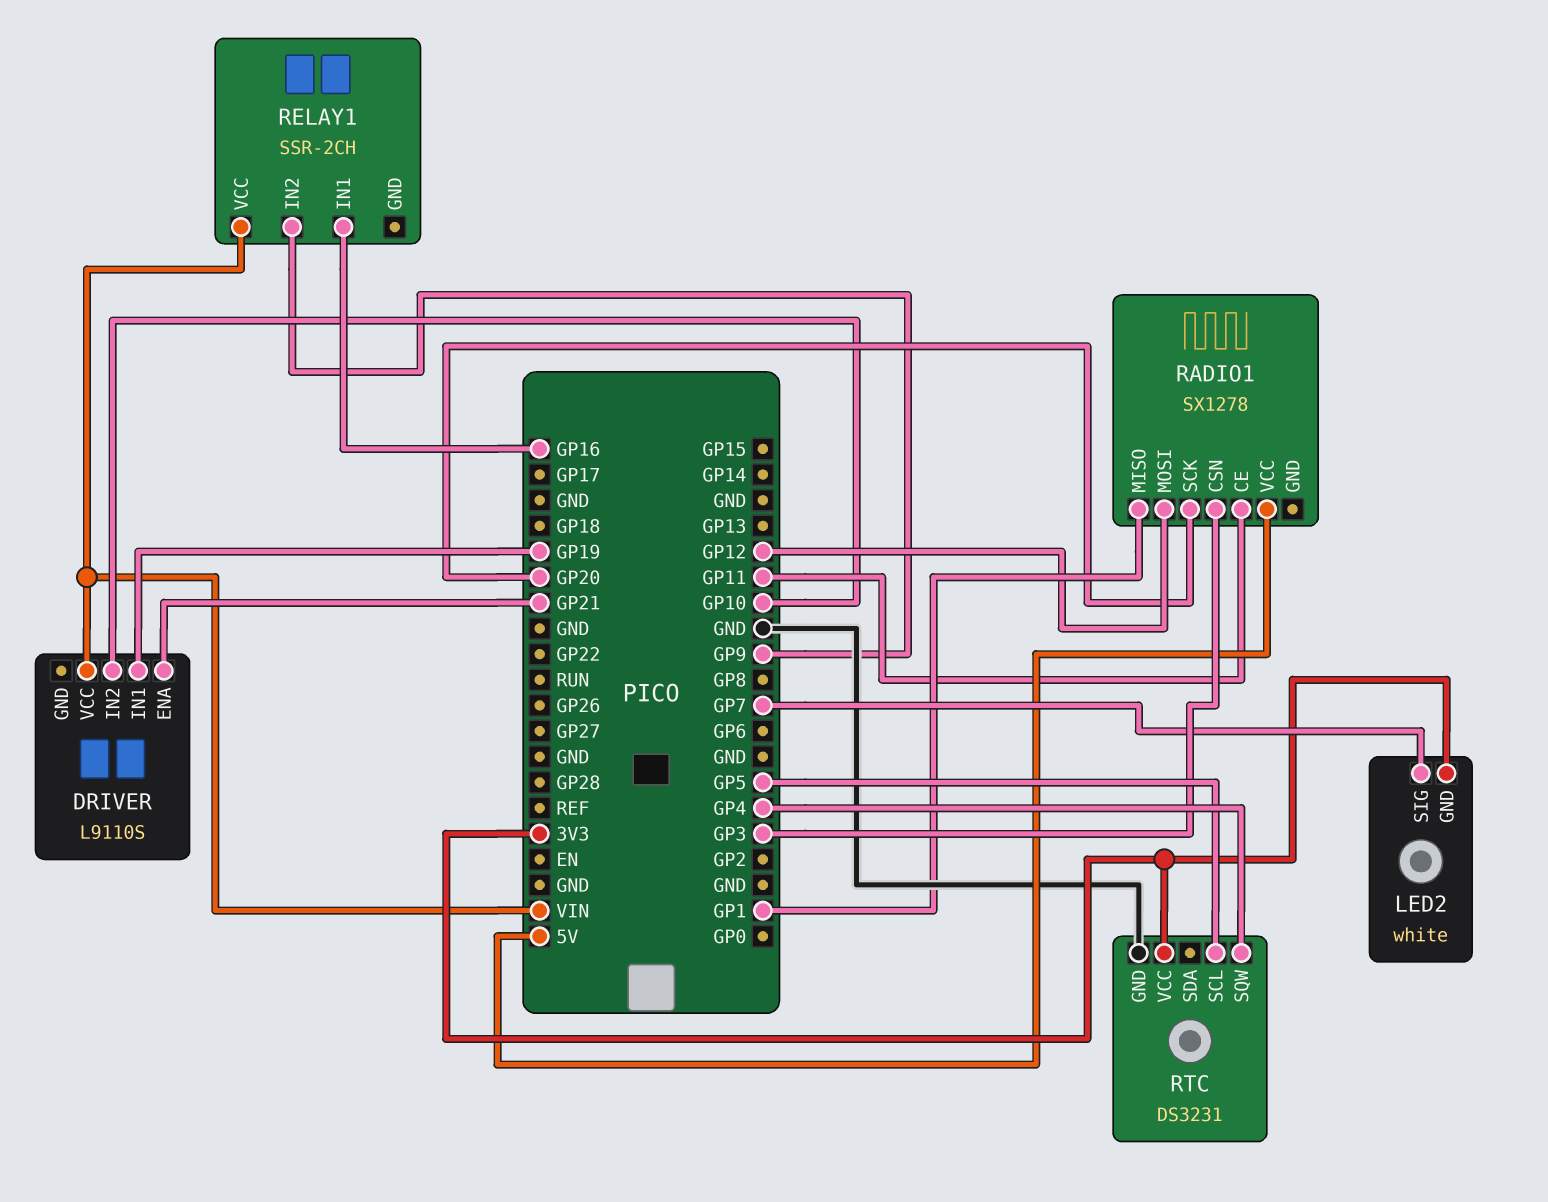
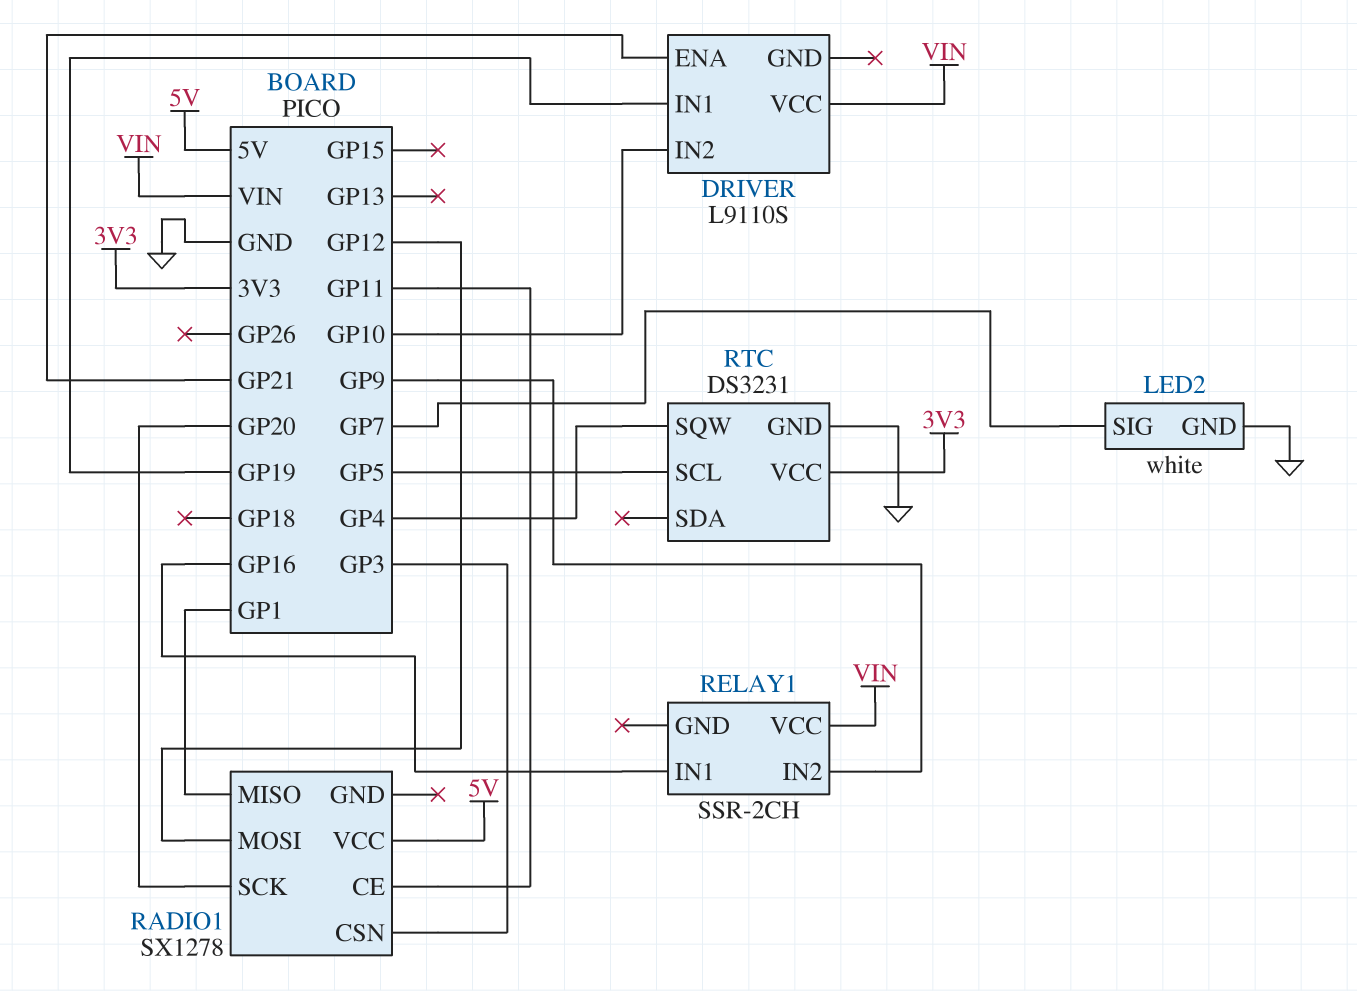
LED2 pin GND: 3V3 -> GND

